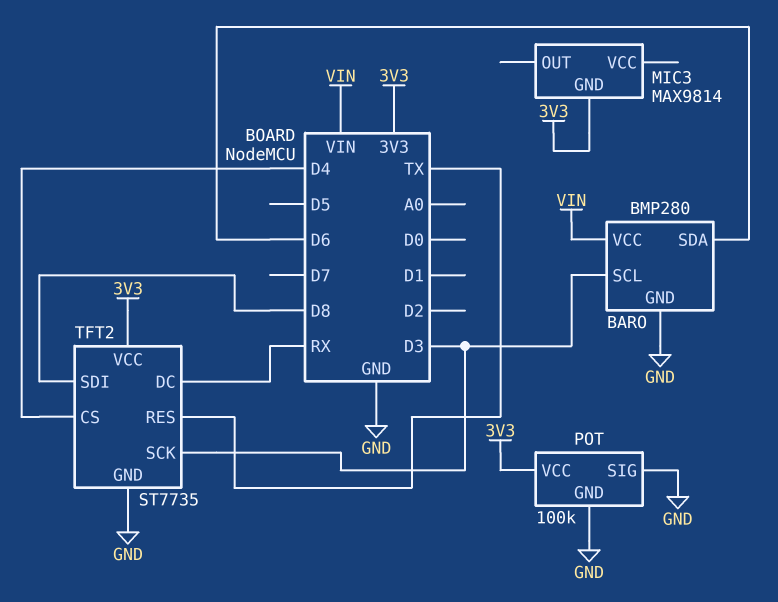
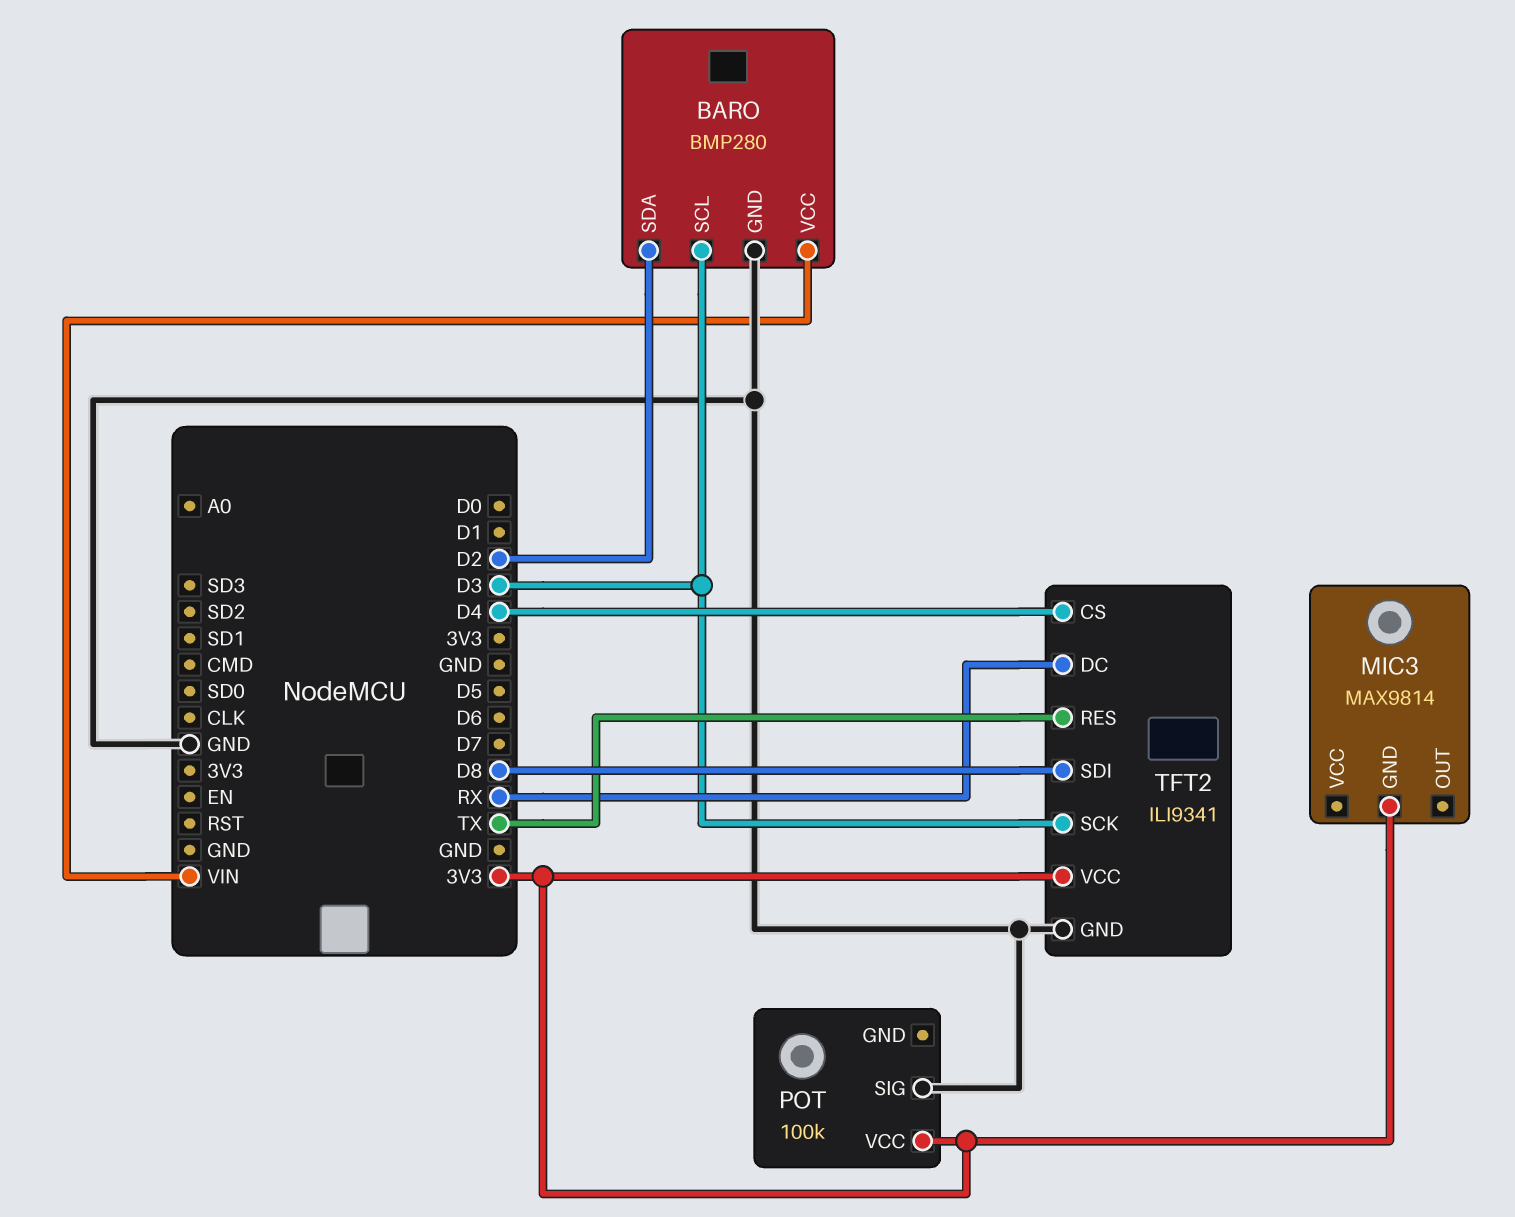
BARO pin SDA: D6 -> D2
POT pin GND: GND -> none
TFT2: ST7735 -> ILI9341

